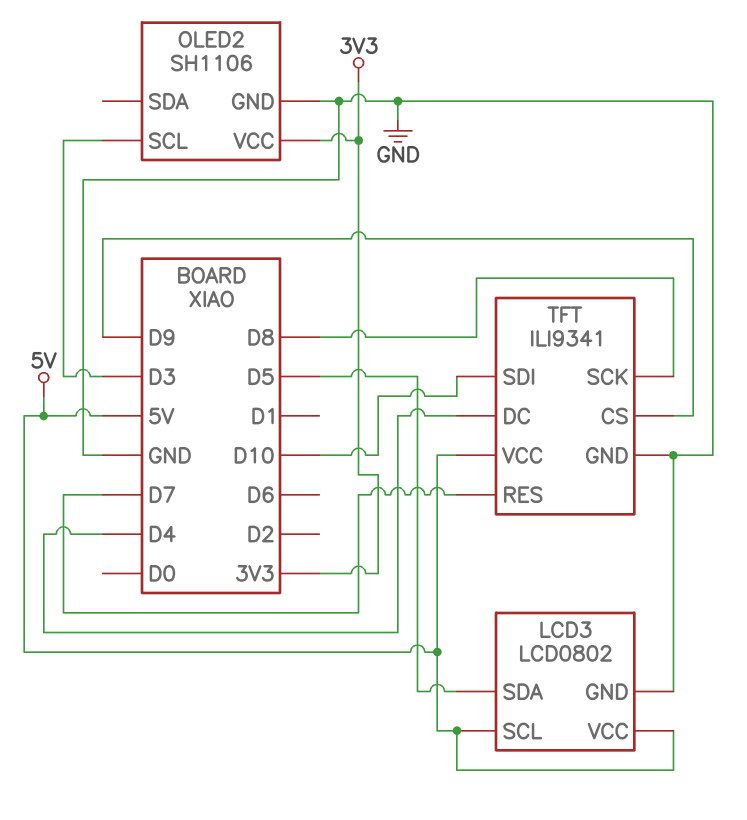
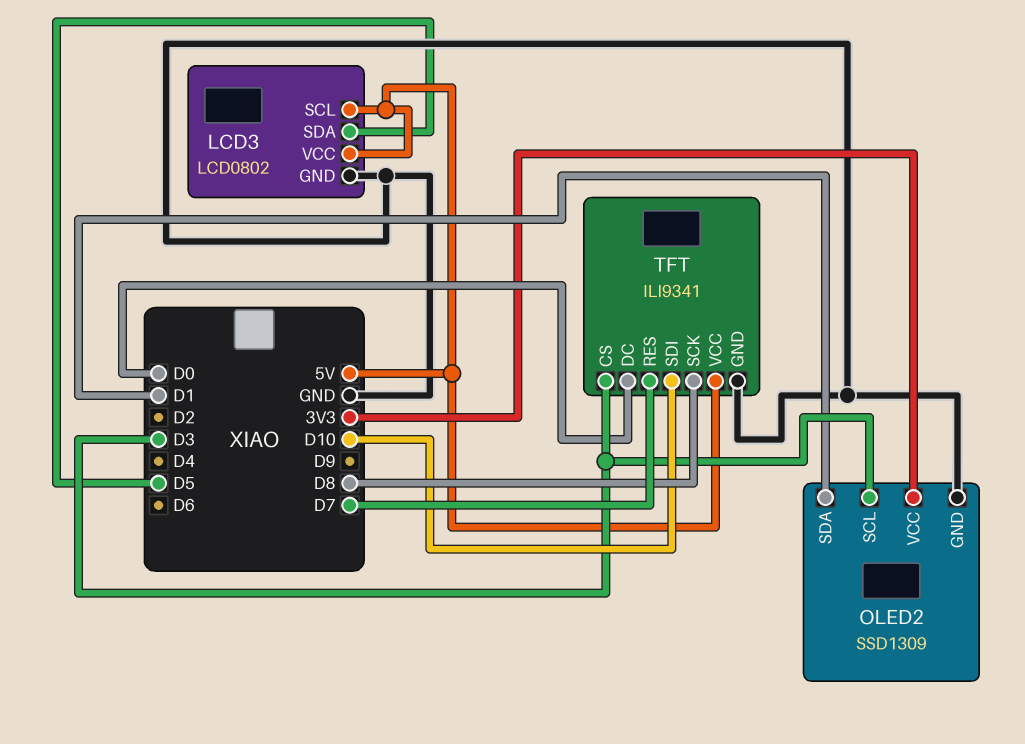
OLED2: SH1106 -> SSD1309
OLED2 pin SDA: none -> D1
TFT pin CS: D9 -> D3
TFT pin DC: D4 -> D0

